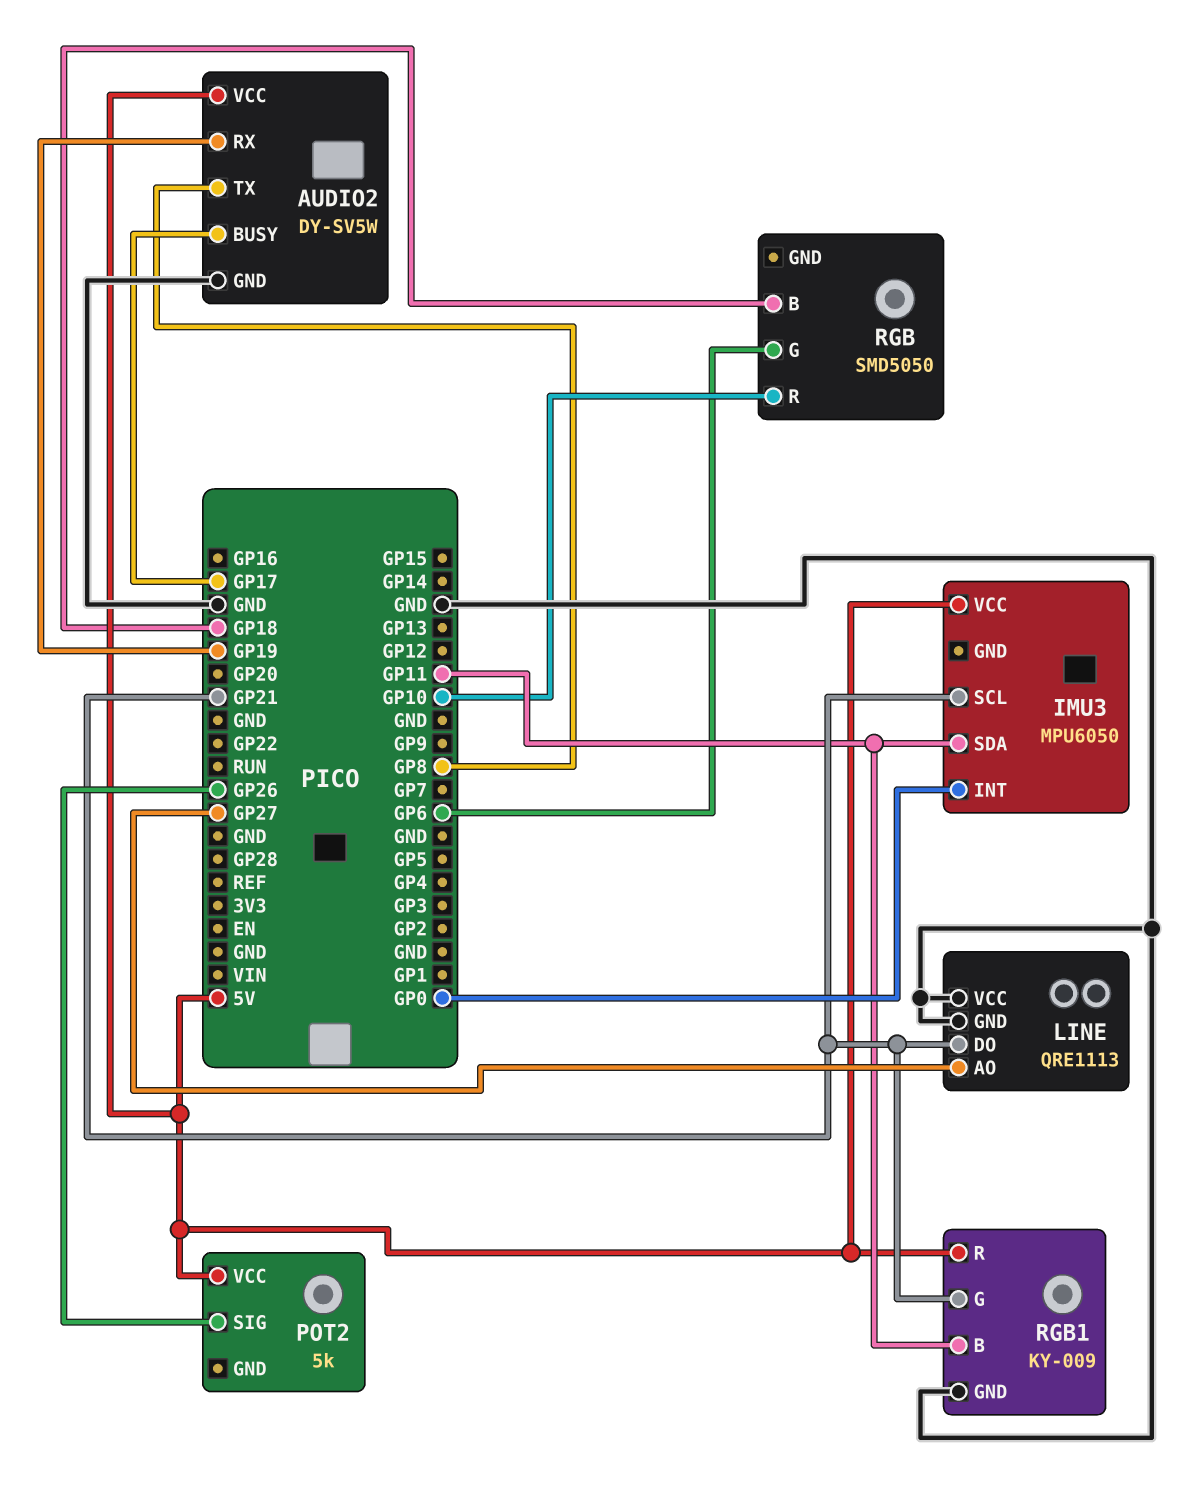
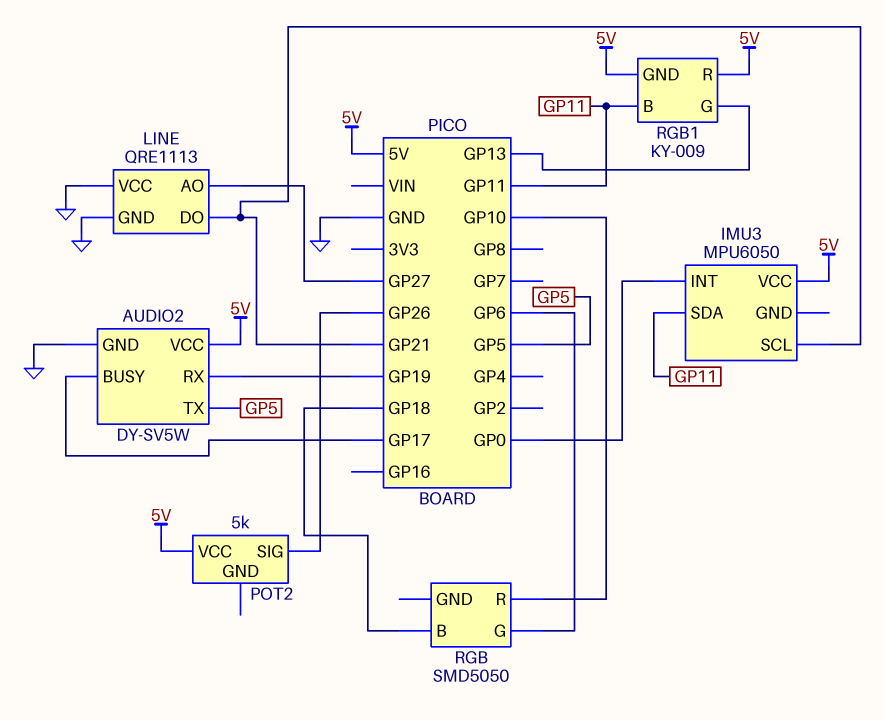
AUDIO2 pin TX: GP8 -> GP5
RGB1 pin G: GP21 -> GP13
RGB1 pin GND: GND -> 5V

